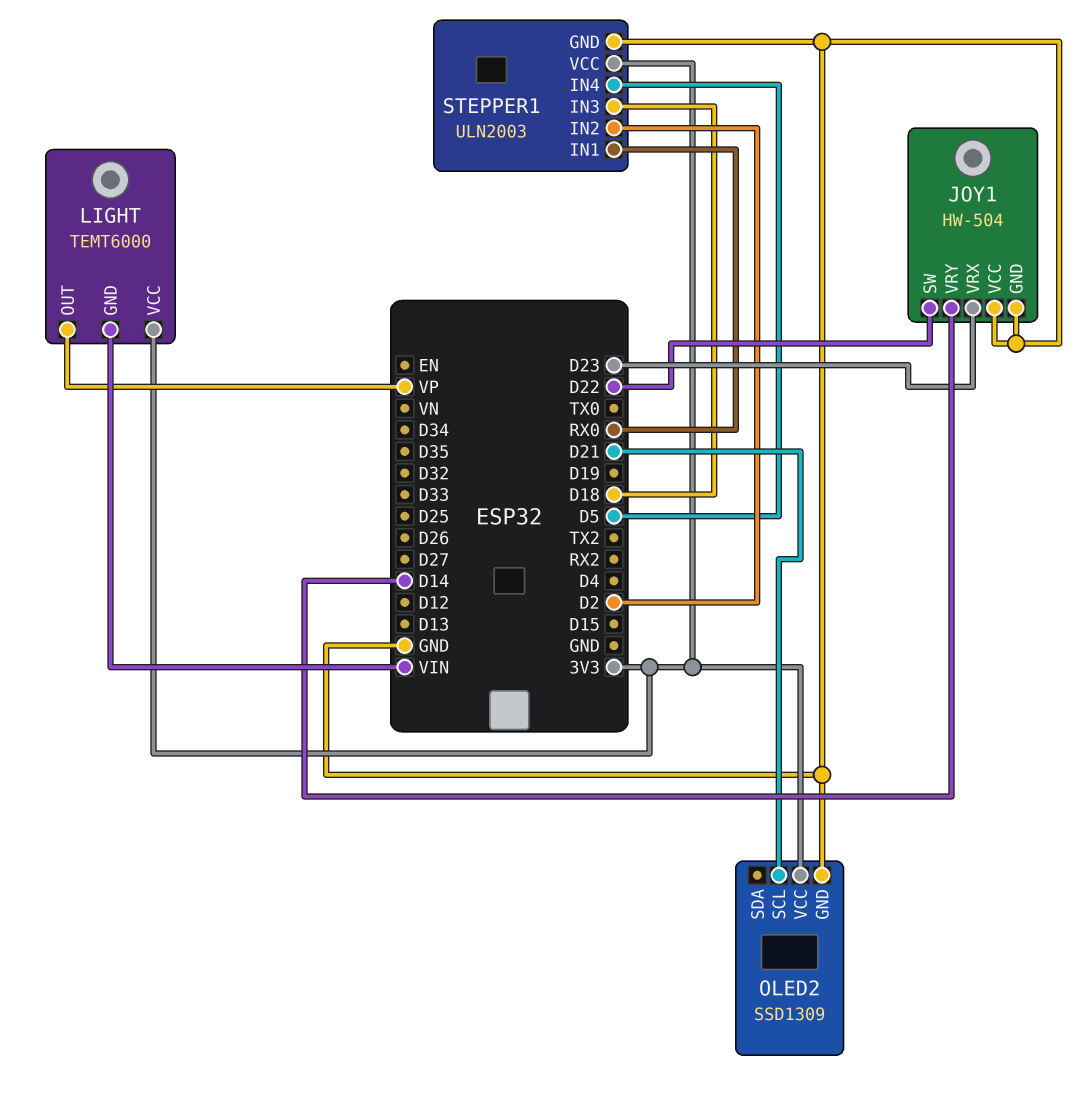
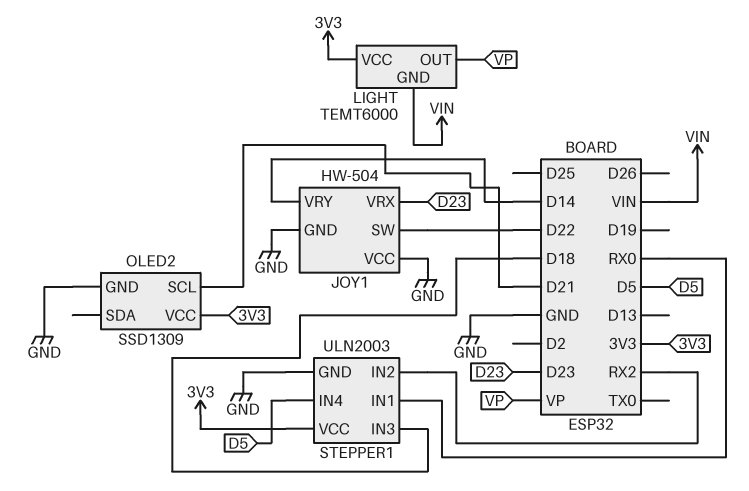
STEPPER1 pin IN2: D2 -> RX2

